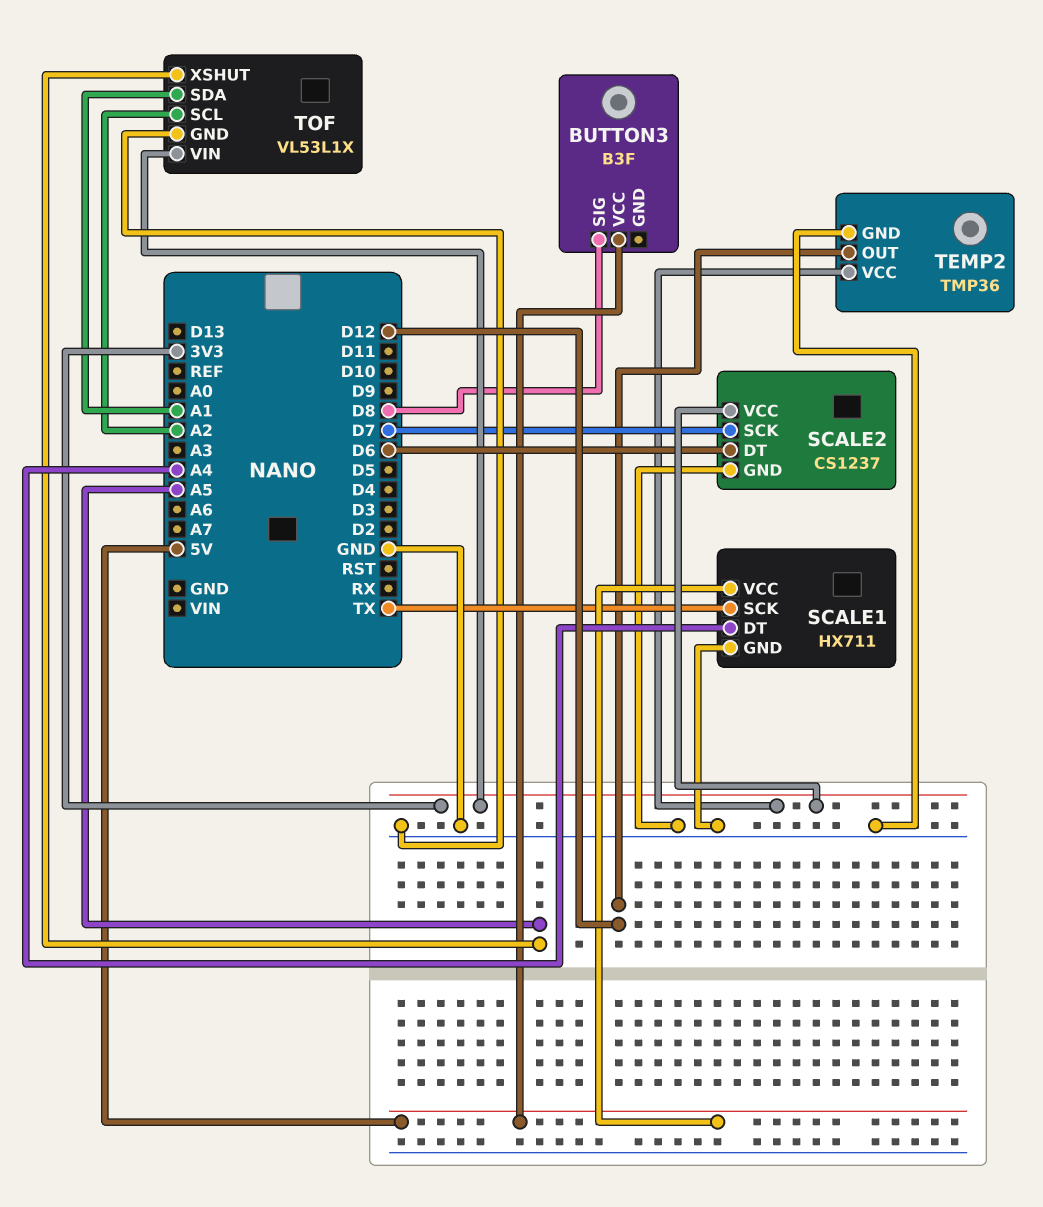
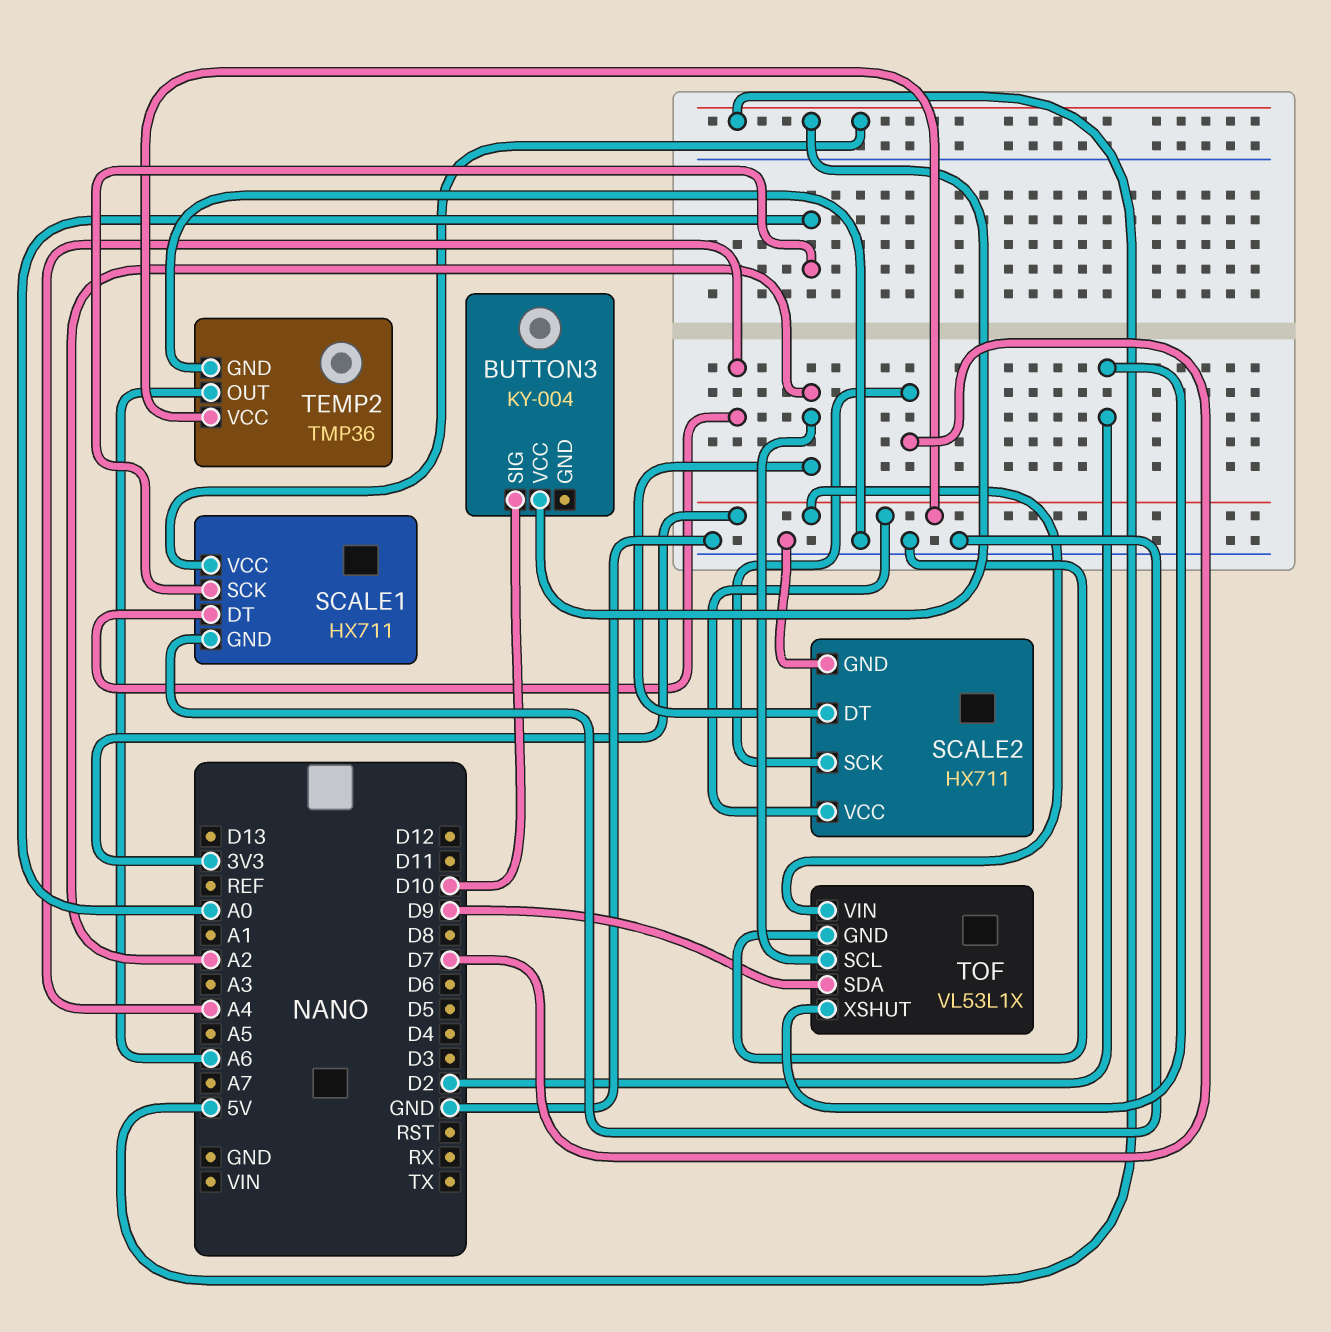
BUTTON3: B3F -> KY-004
BUTTON3 pin SIG: D8 -> D10
SCALE1 pin SCK: TX -> A0
SCALE2: CS1237 -> HX711
SCALE2 pin DT: D6 -> A2
TEMP2 pin OUT: D12 -> A6
TOF pin SDA: A1 -> D9
TOF pin XSHUT: A5 -> D2

